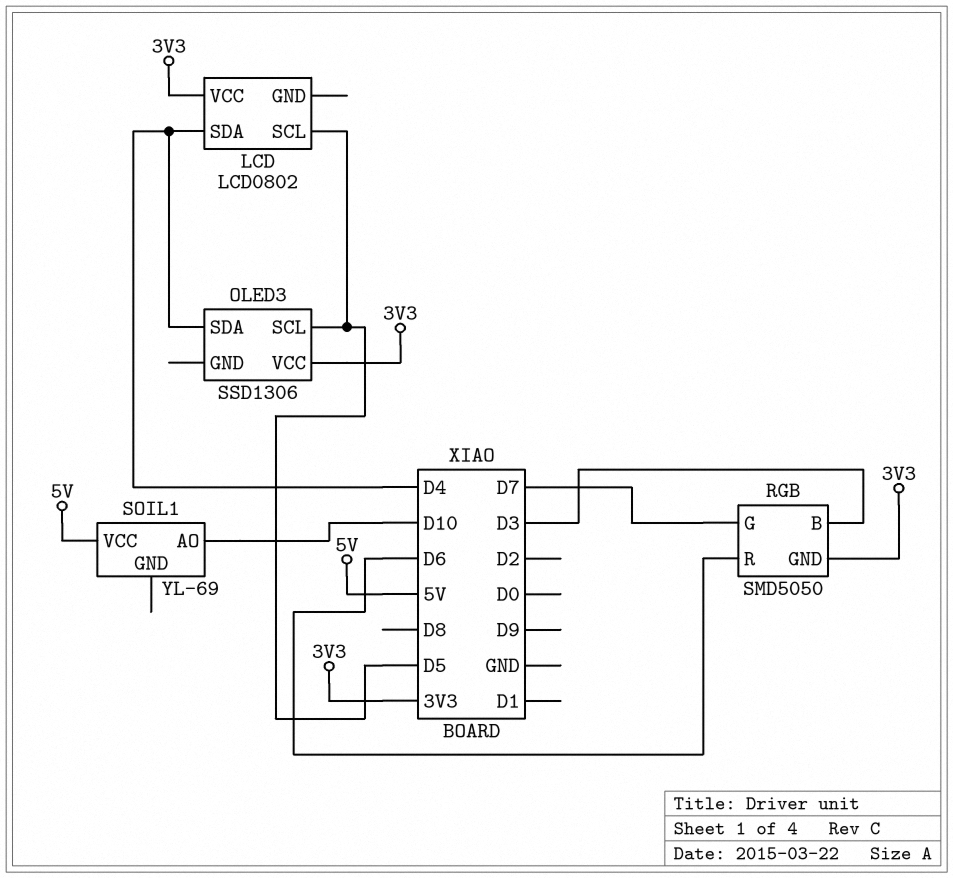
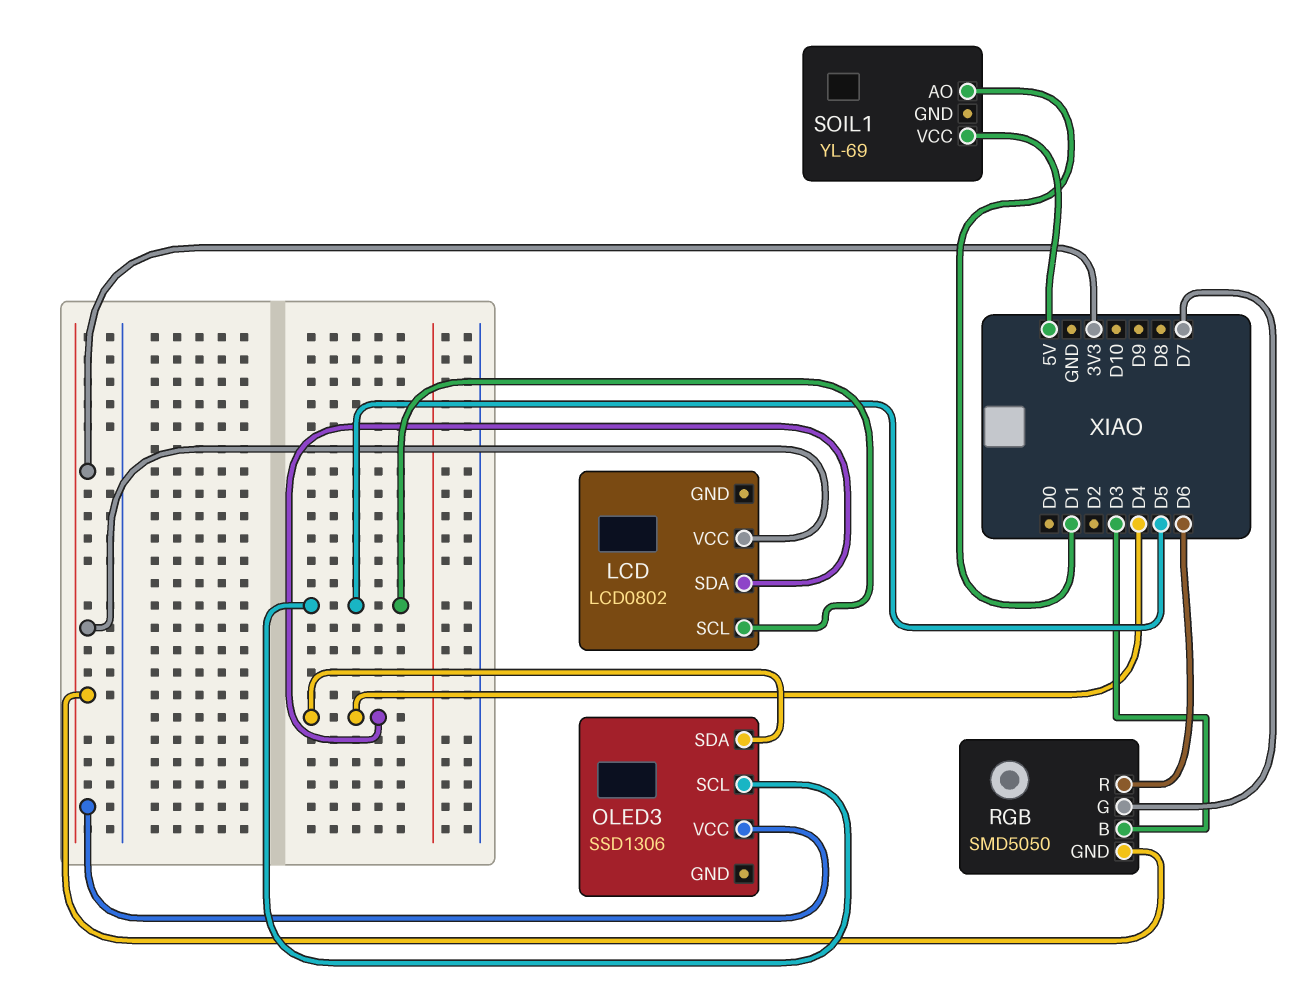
SOIL1 pin AO: D10 -> D1

